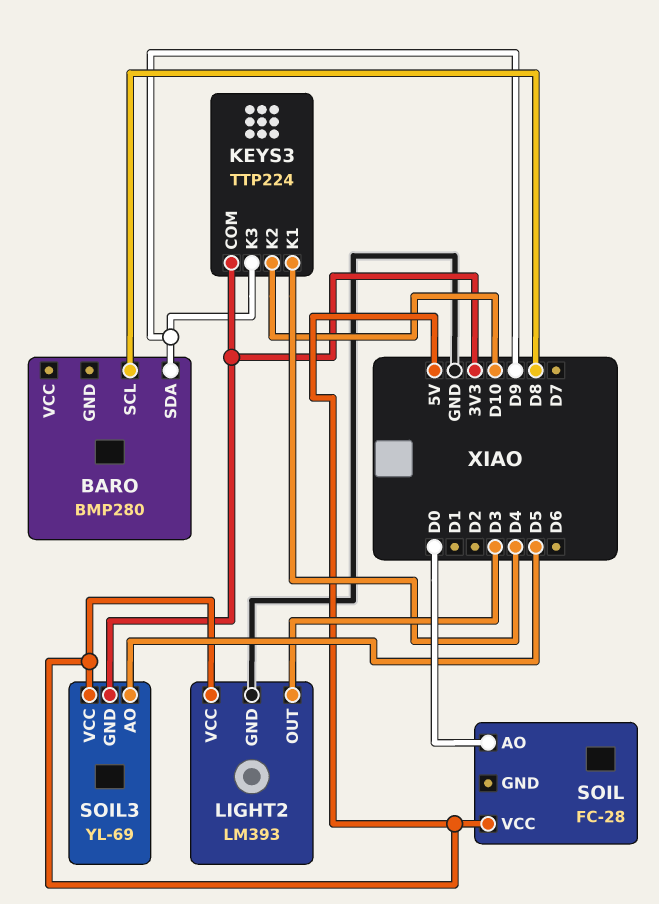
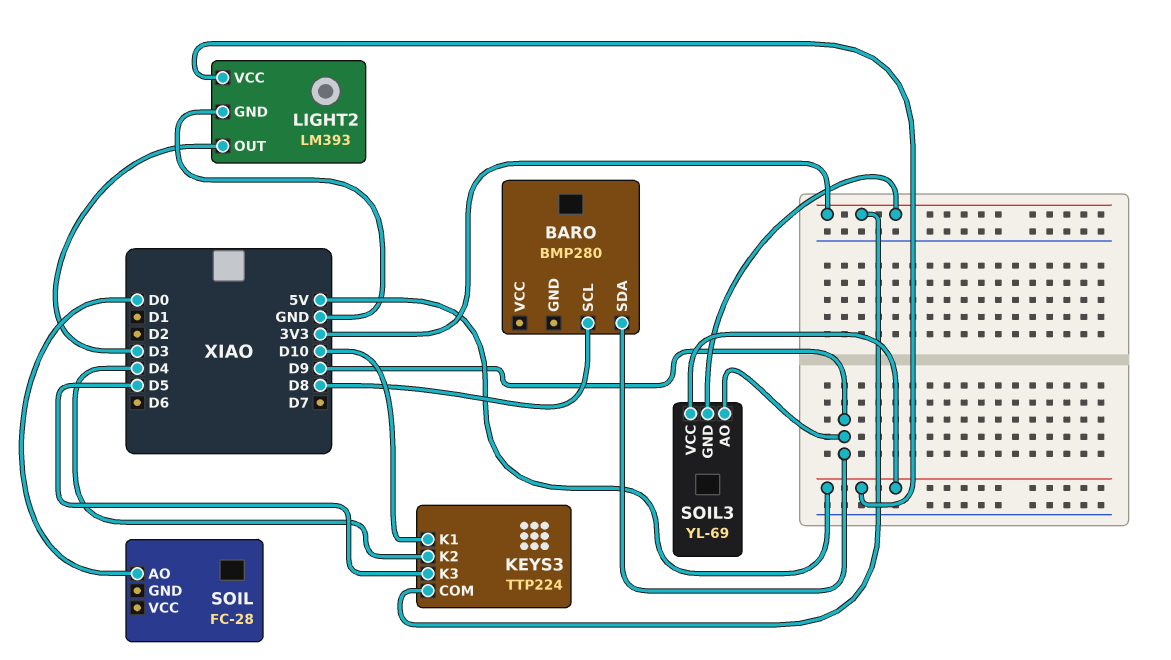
KEYS3 pin K1: D4 -> D10
KEYS3 pin K2: D10 -> D4
KEYS3 pin K3: D9 -> D5
SOIL pin VCC: 5V -> none
SOIL3 pin AO: D5 -> D9

